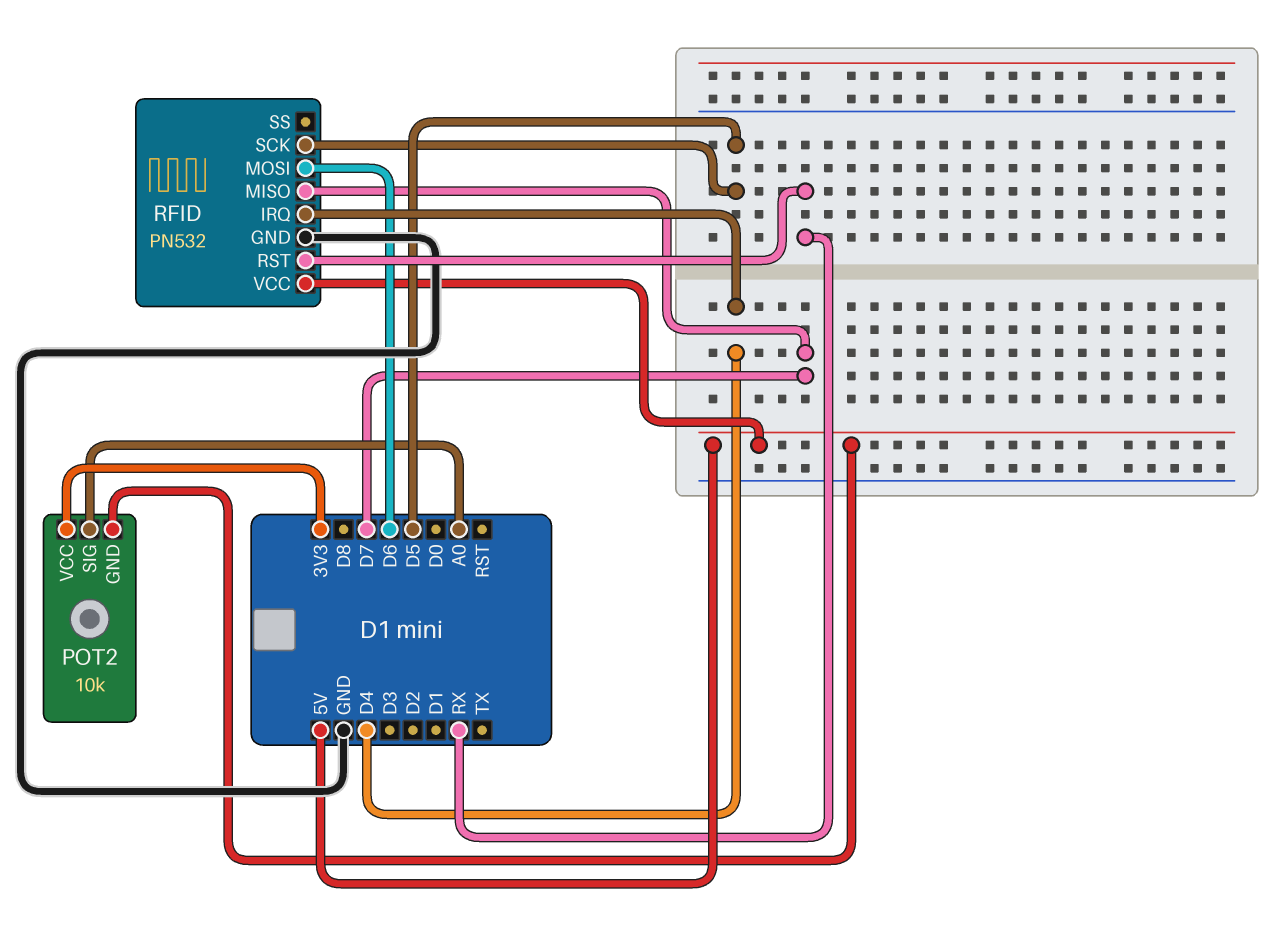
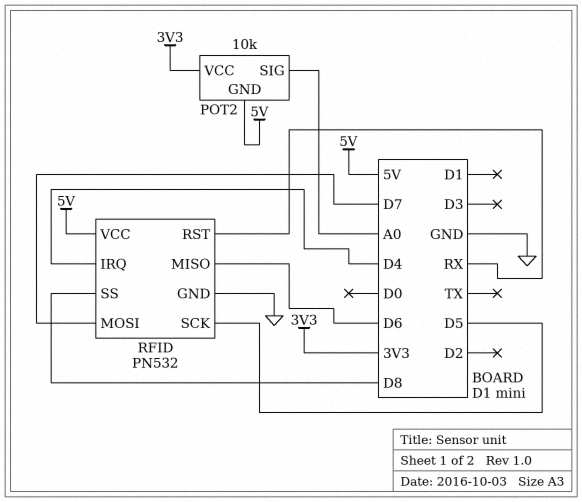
RFID pin MISO: D7 -> D6
RFID pin MOSI: D6 -> D7
RFID pin SS: none -> D8

